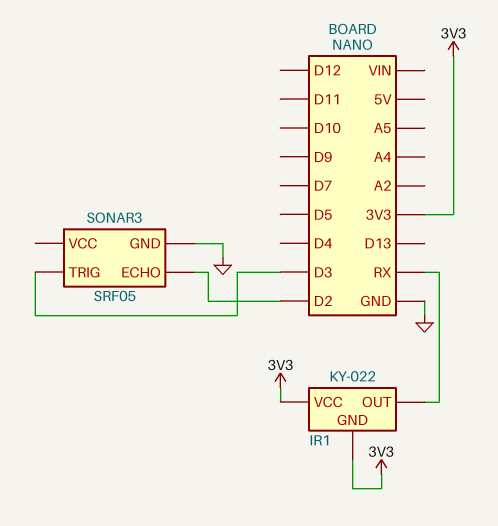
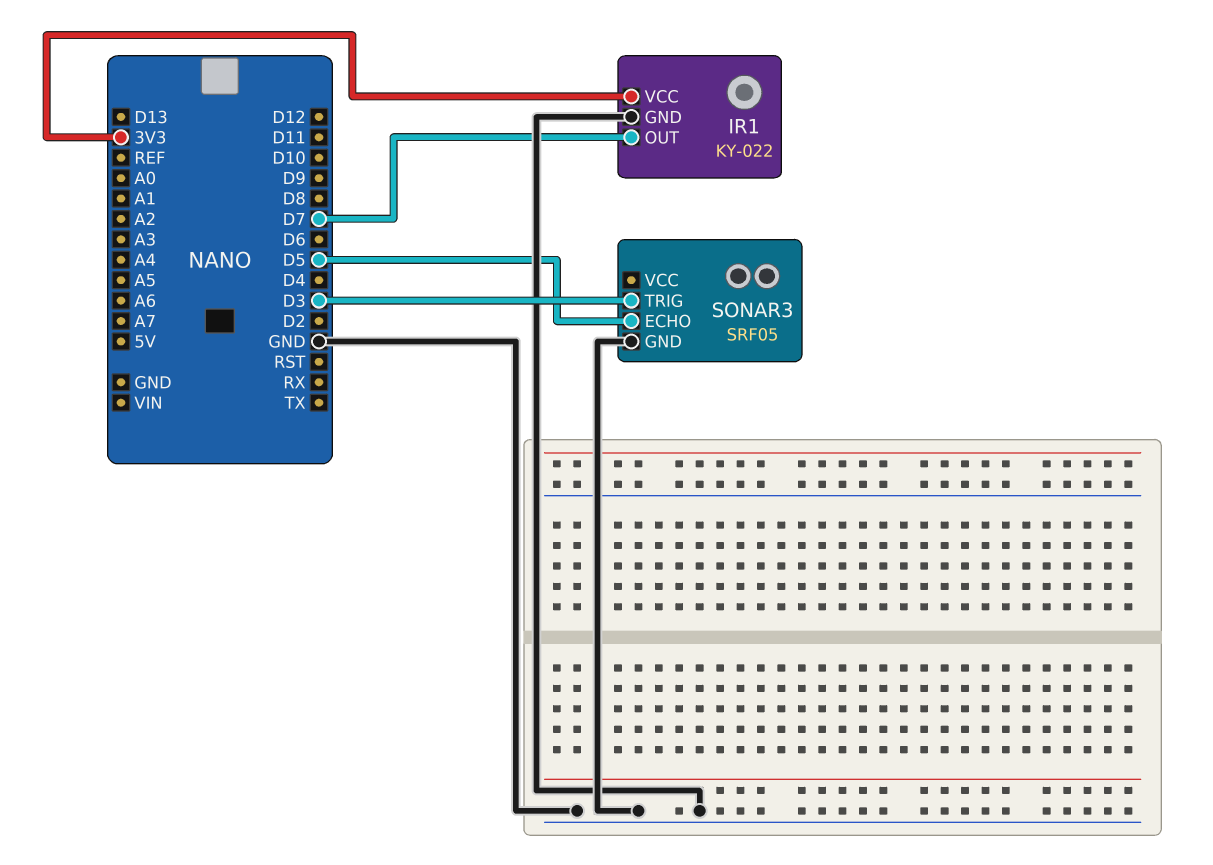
IR1 pin GND: 3V3 -> GND
IR1 pin OUT: RX -> D7
SONAR3 pin ECHO: D2 -> D5

